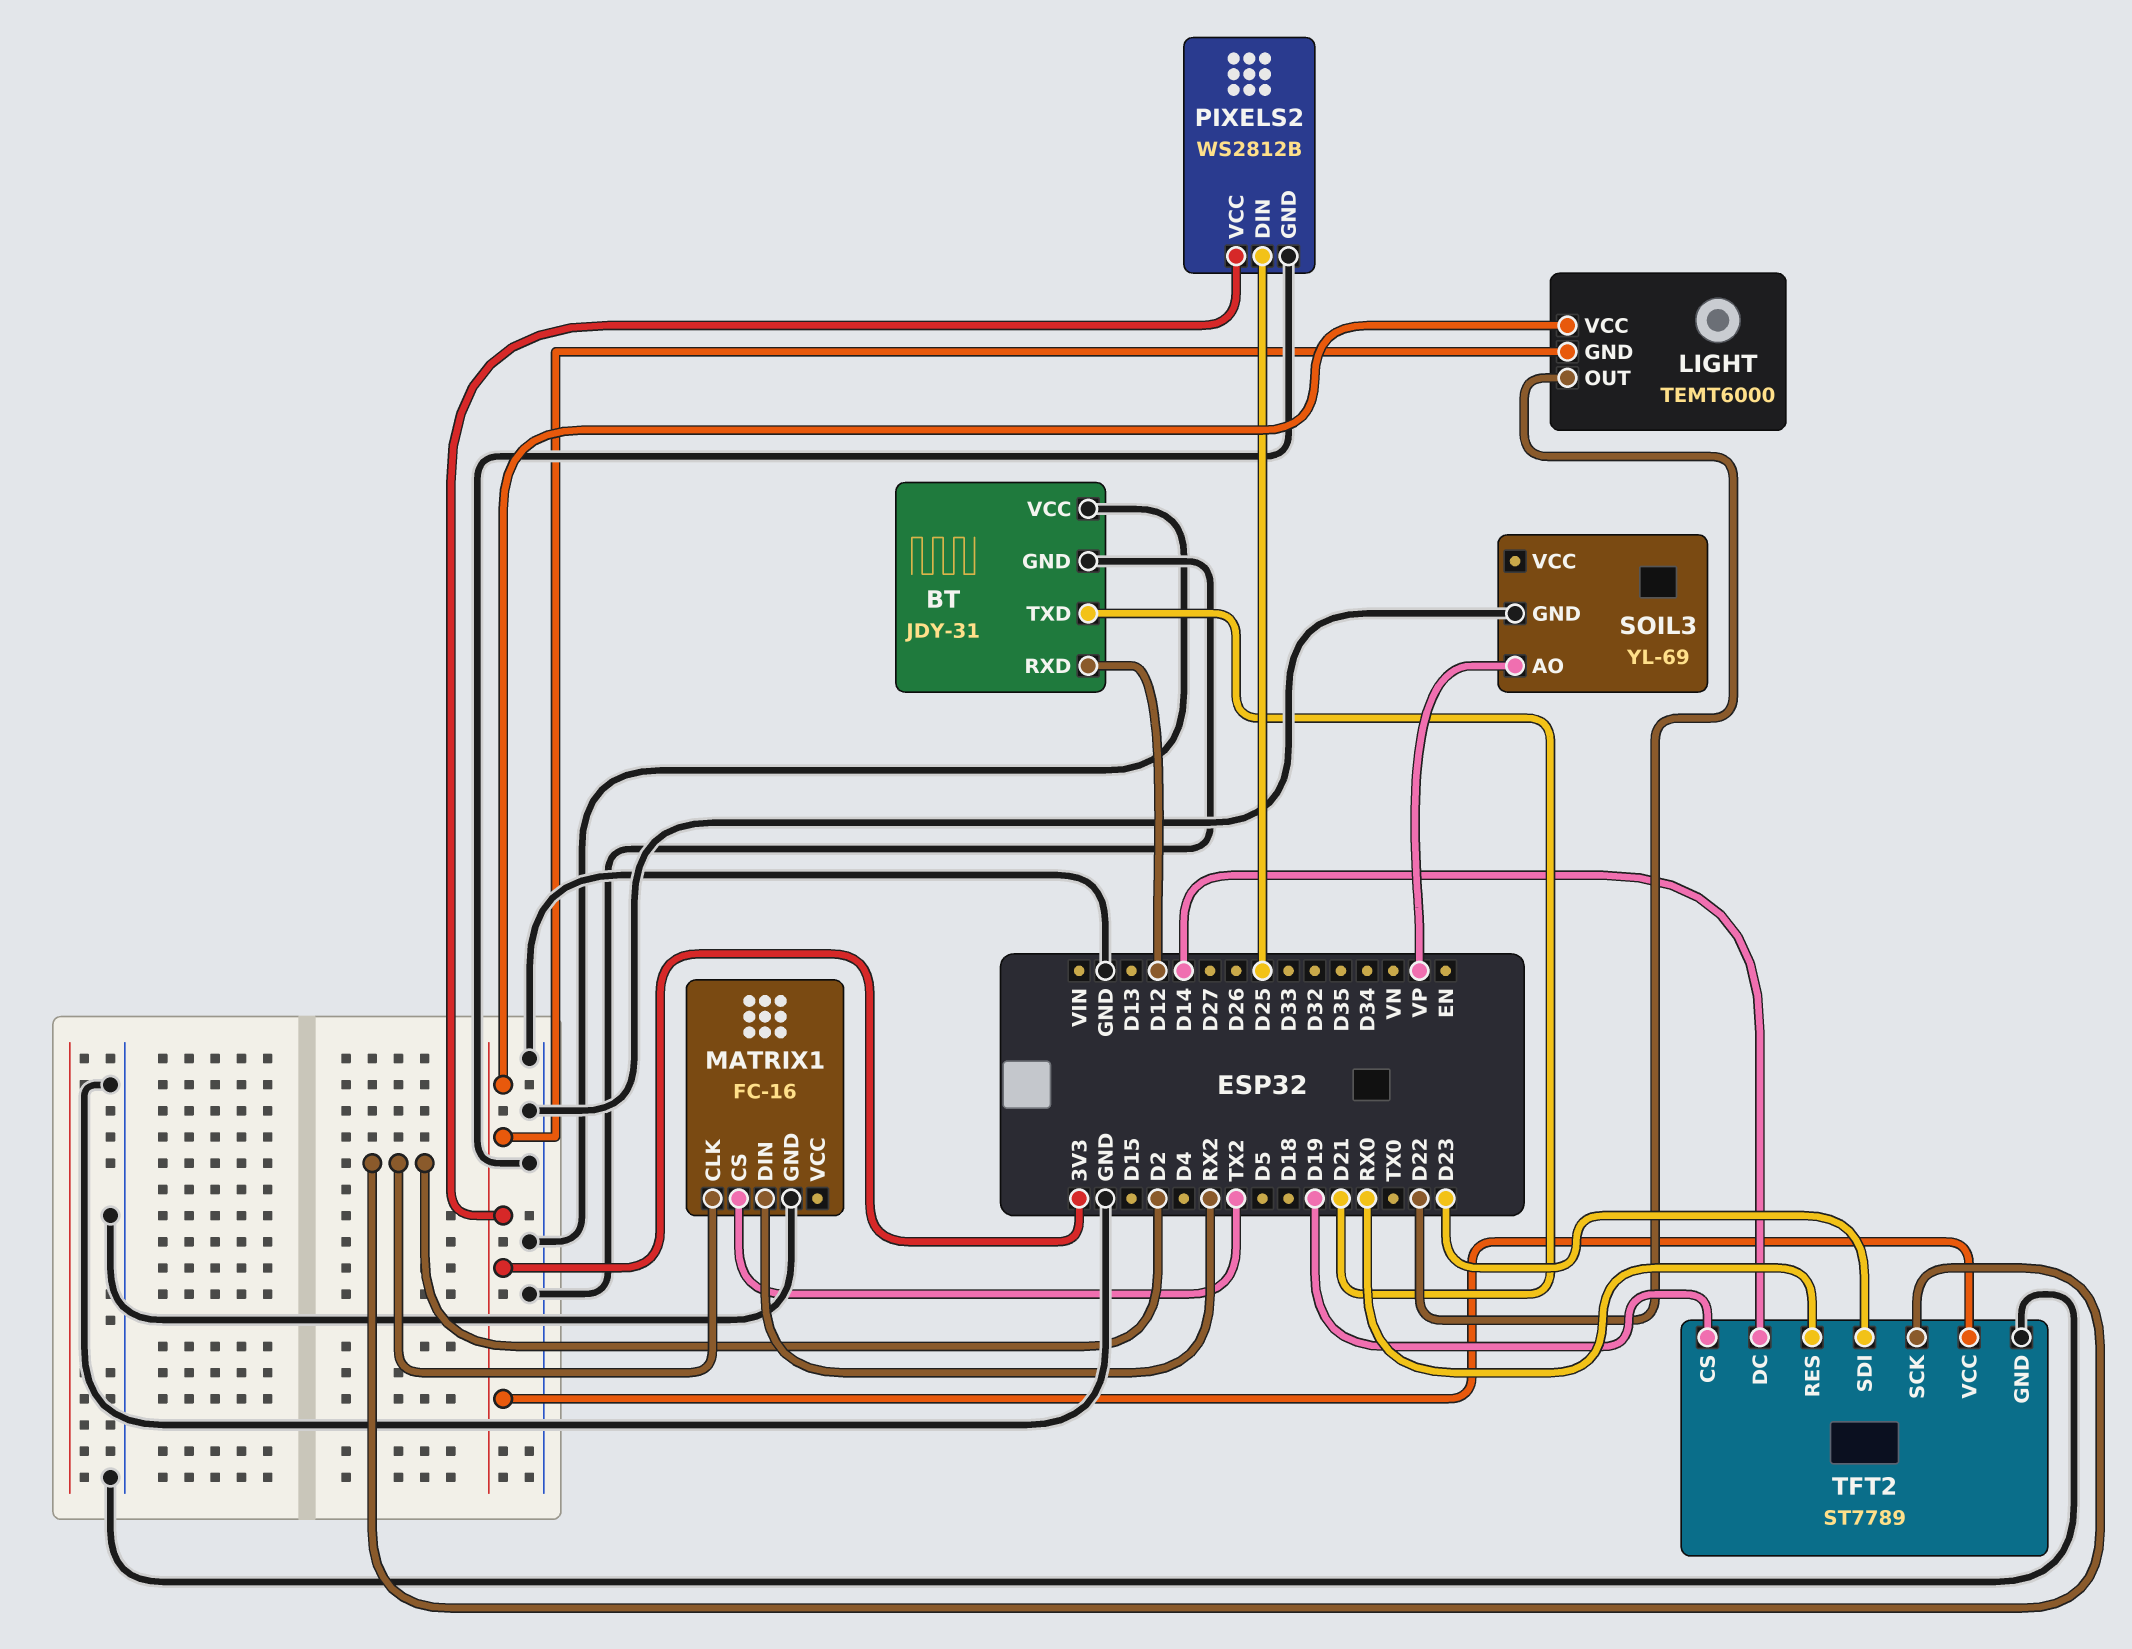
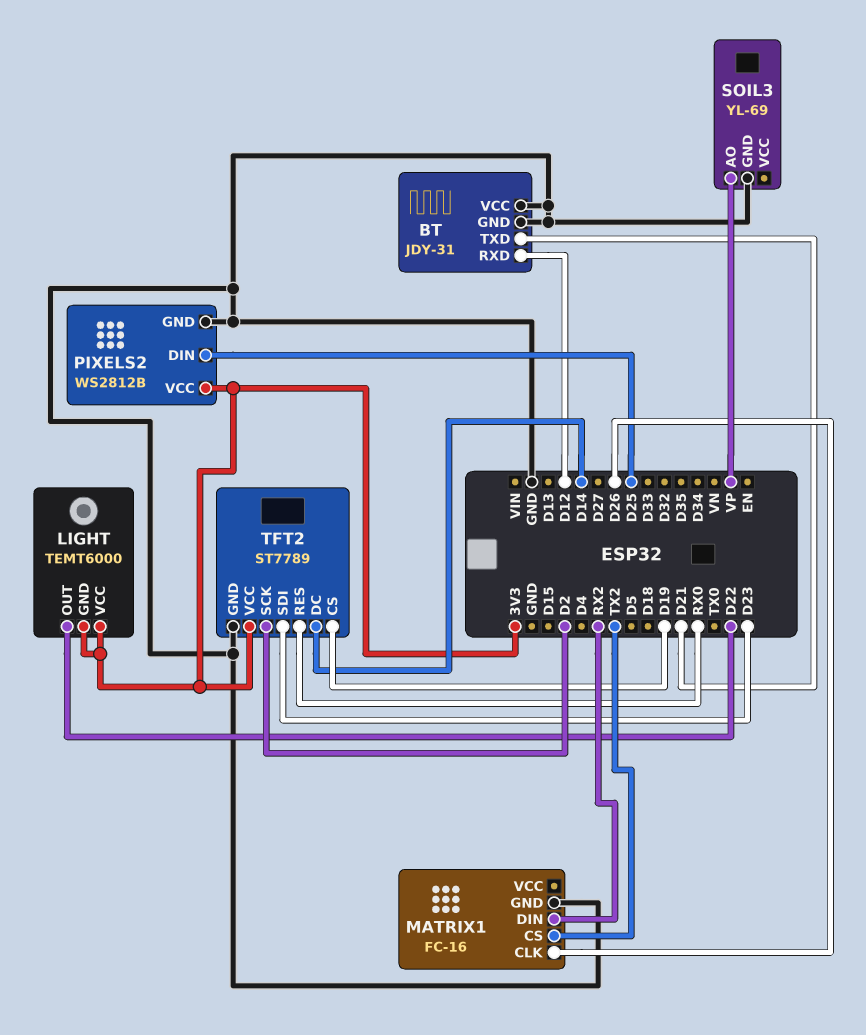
MATRIX1 pin CLK: D2 -> D26

